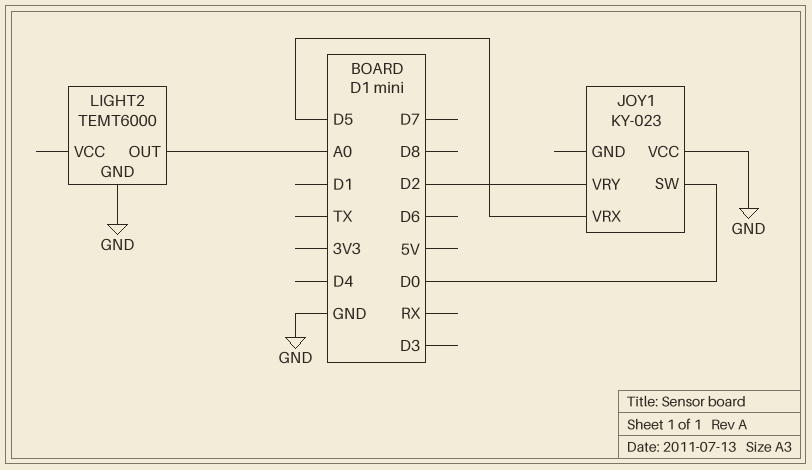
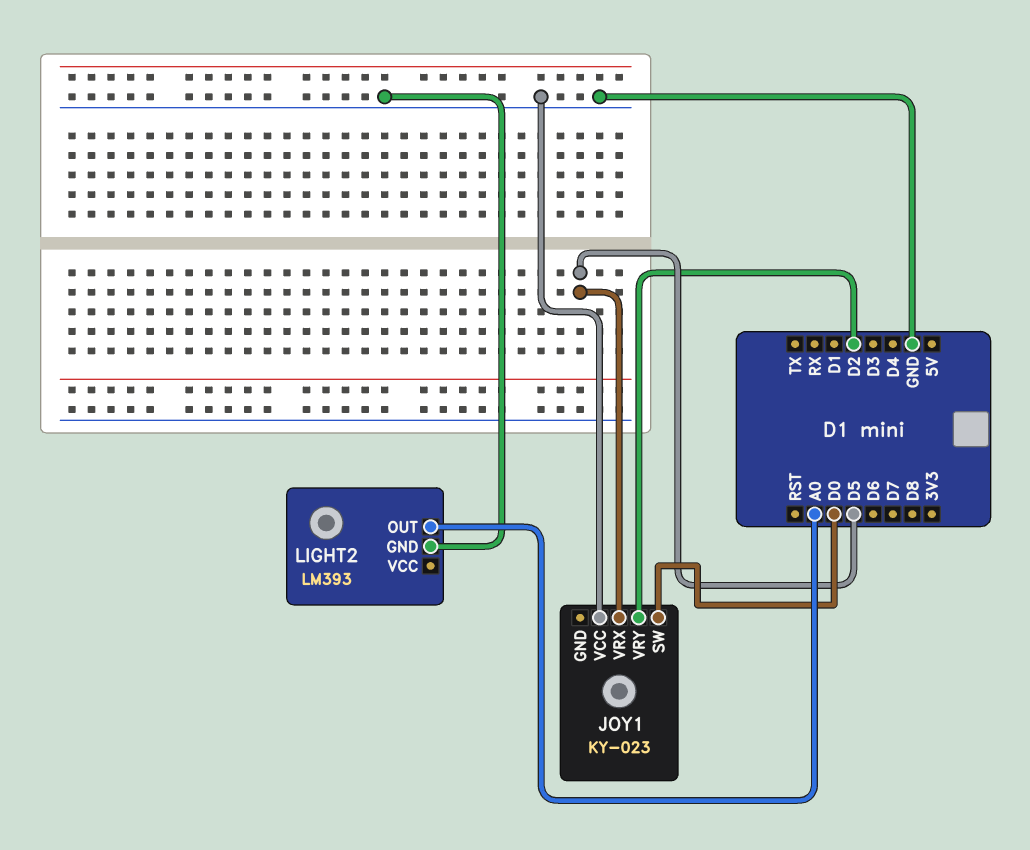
LIGHT2: TEMT6000 -> LM393

